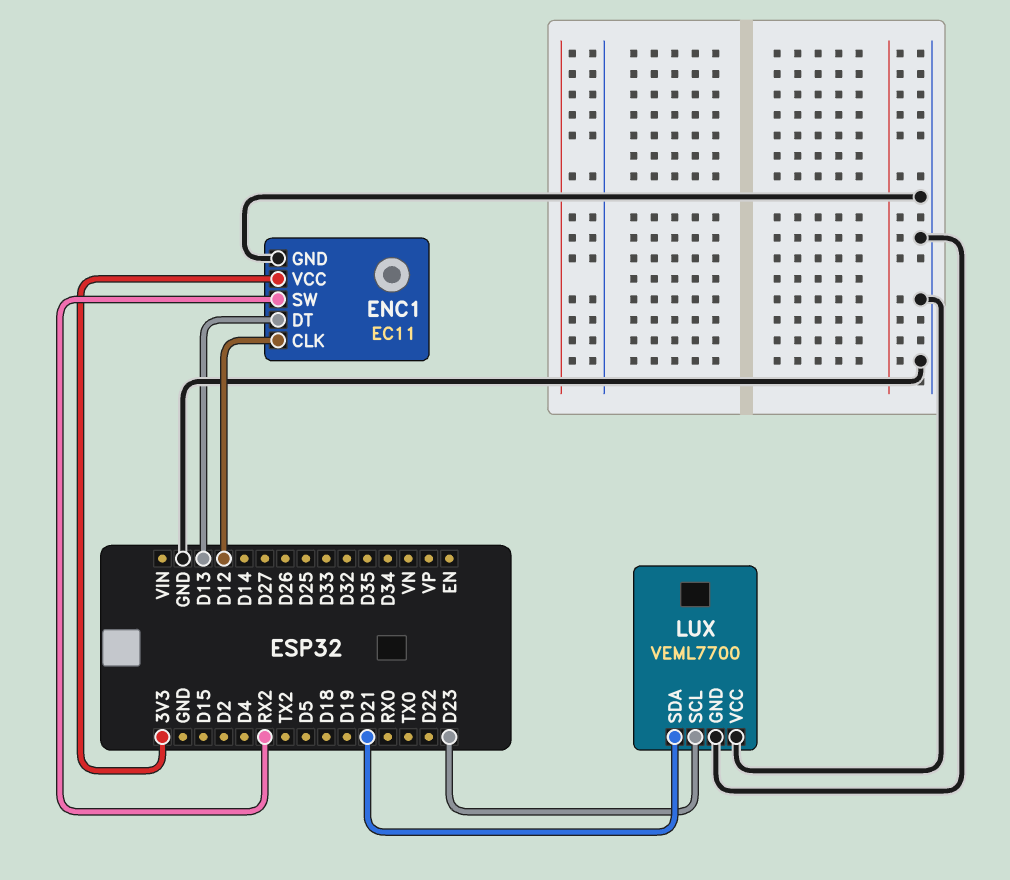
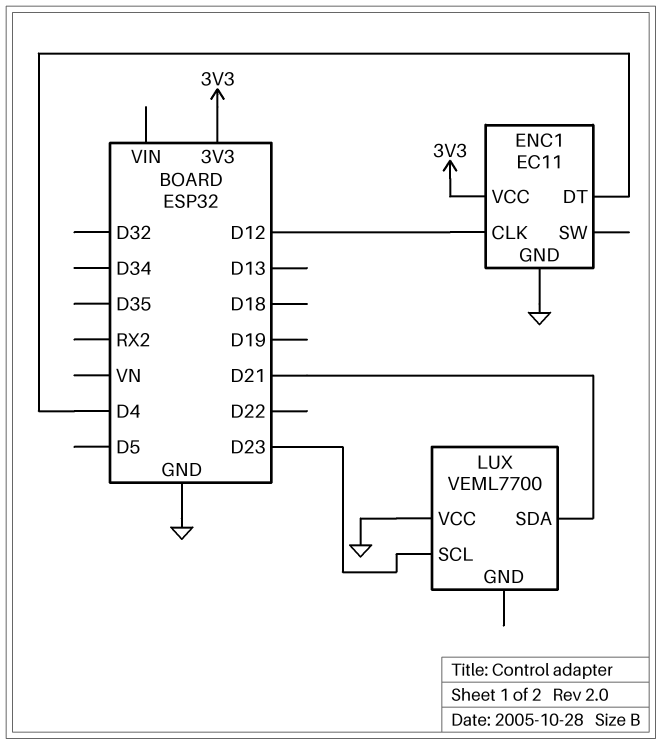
ENC1 pin DT: D13 -> D4
ENC1 pin SW: RX2 -> none
LUX pin GND: GND -> none

